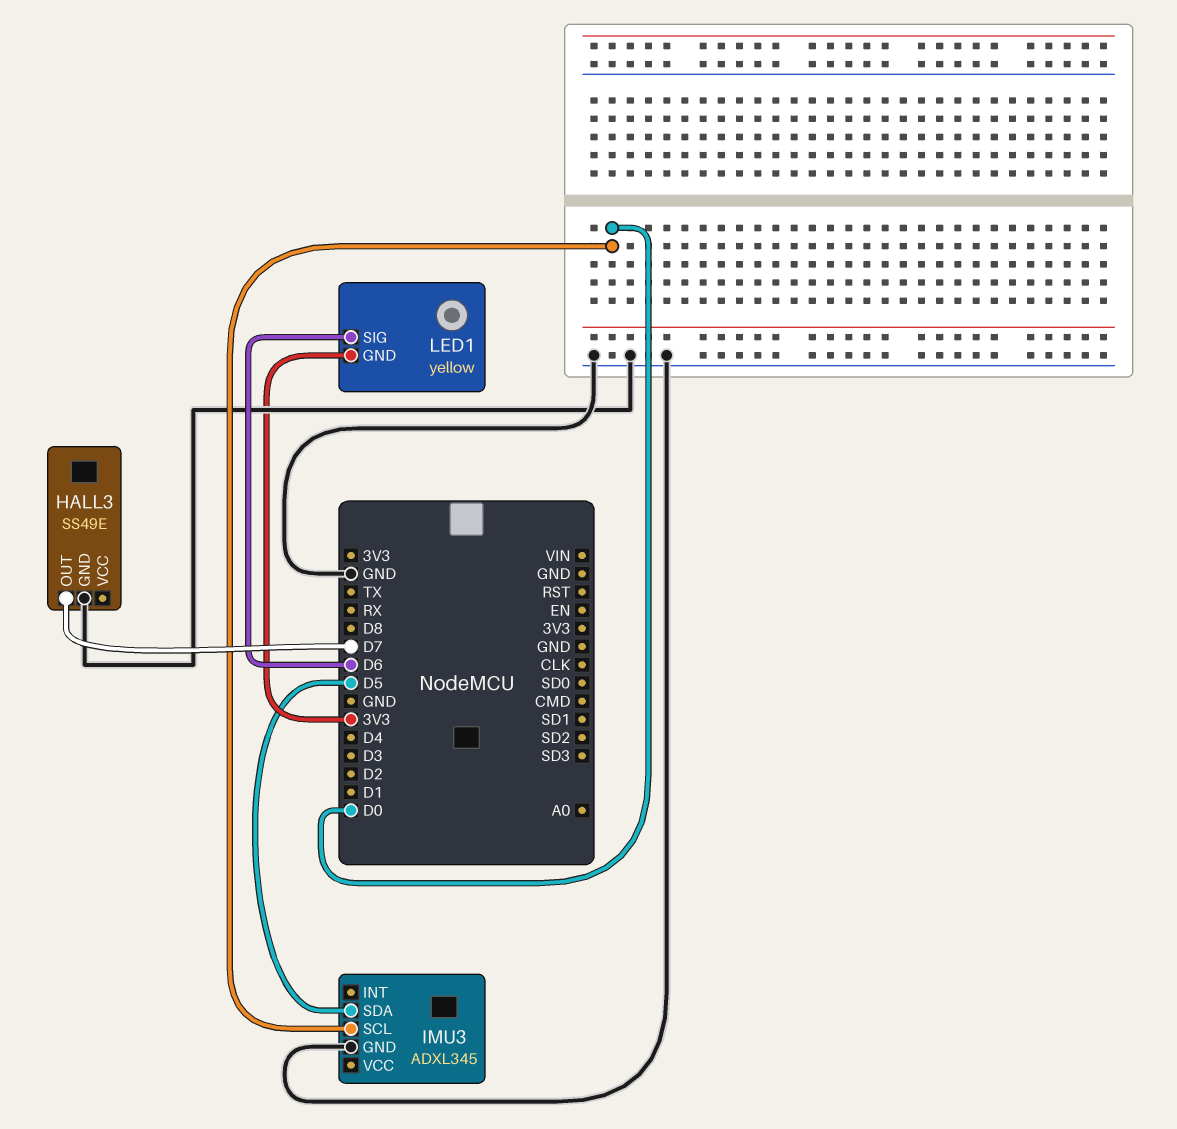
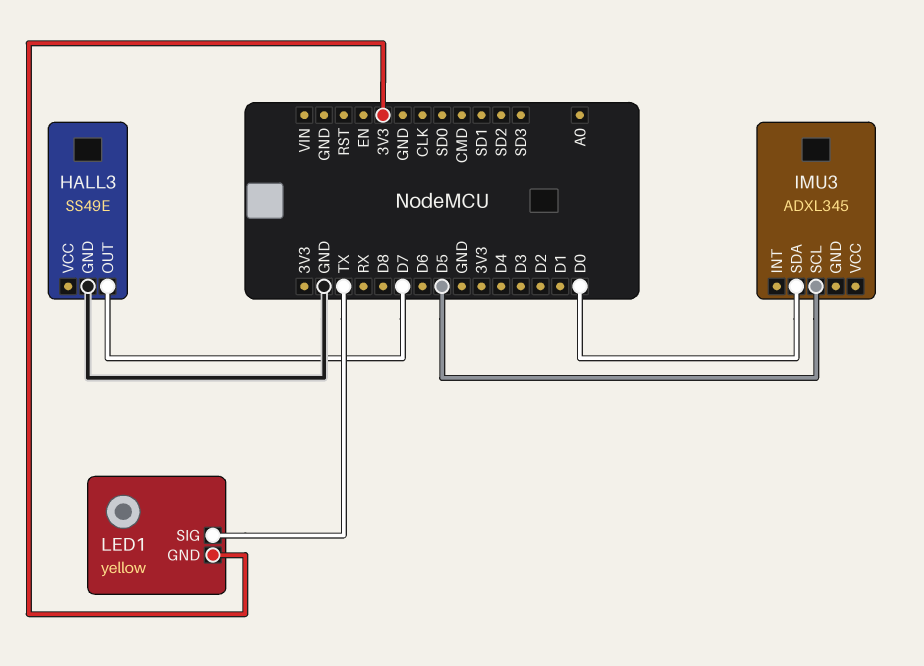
IMU3 pin GND: GND -> none
IMU3 pin SCL: D0 -> D5
IMU3 pin SDA: D5 -> D0
LED1 pin SIG: D6 -> TX

